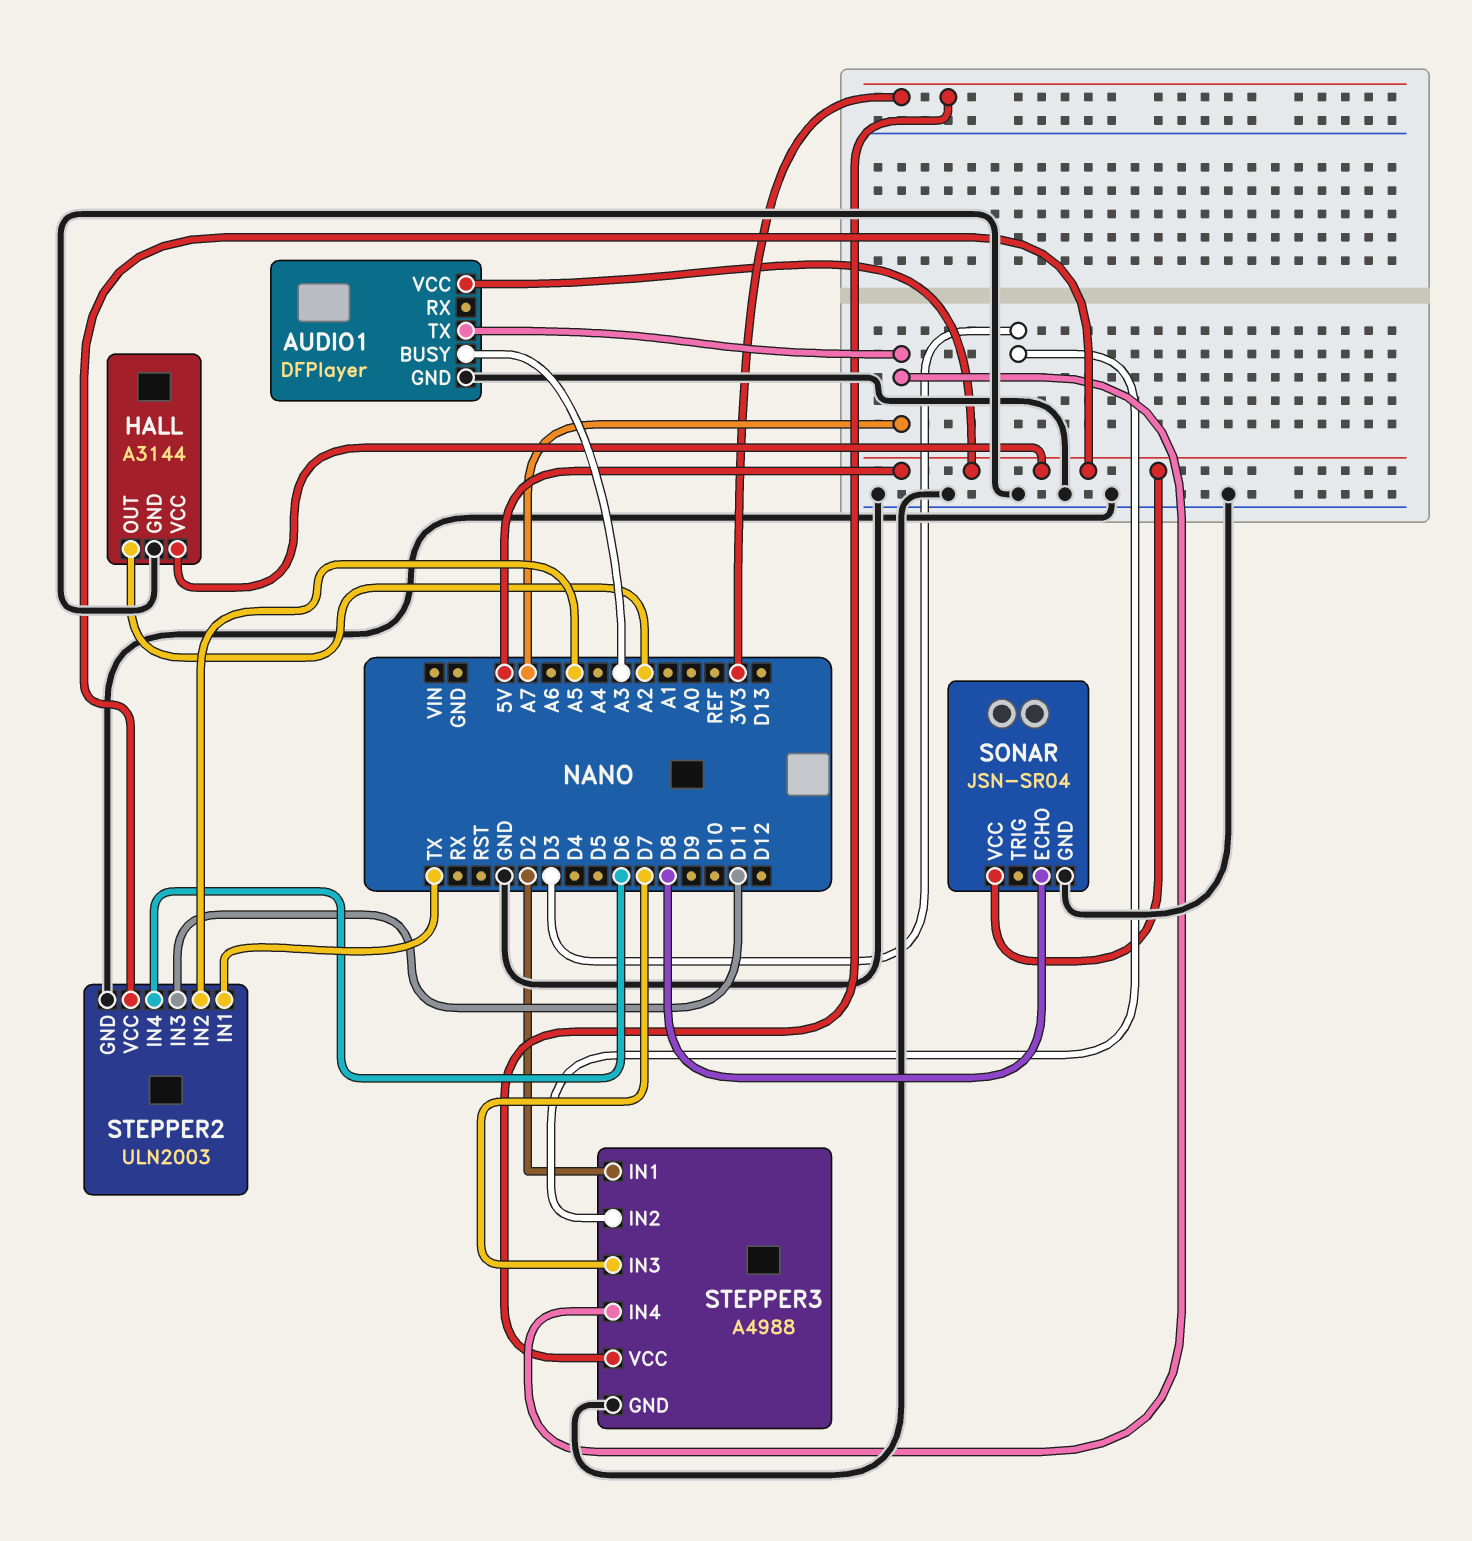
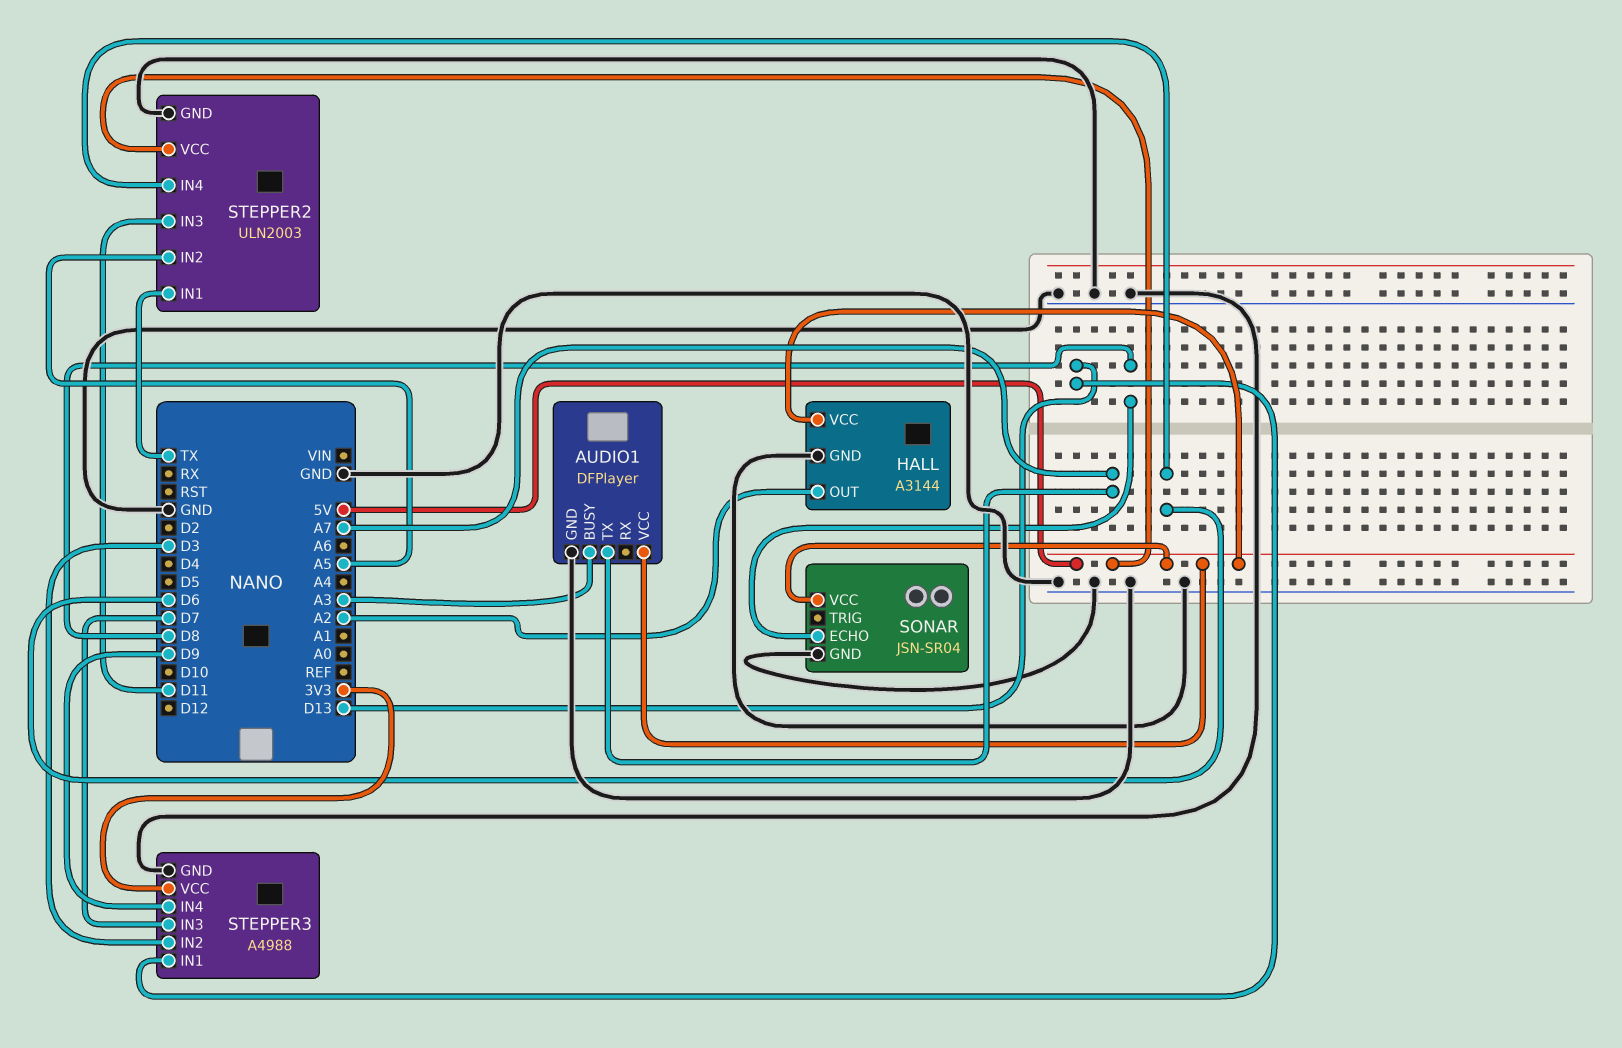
STEPPER3 pin IN1: D2 -> D13
STEPPER3 pin IN4: A7 -> D9

